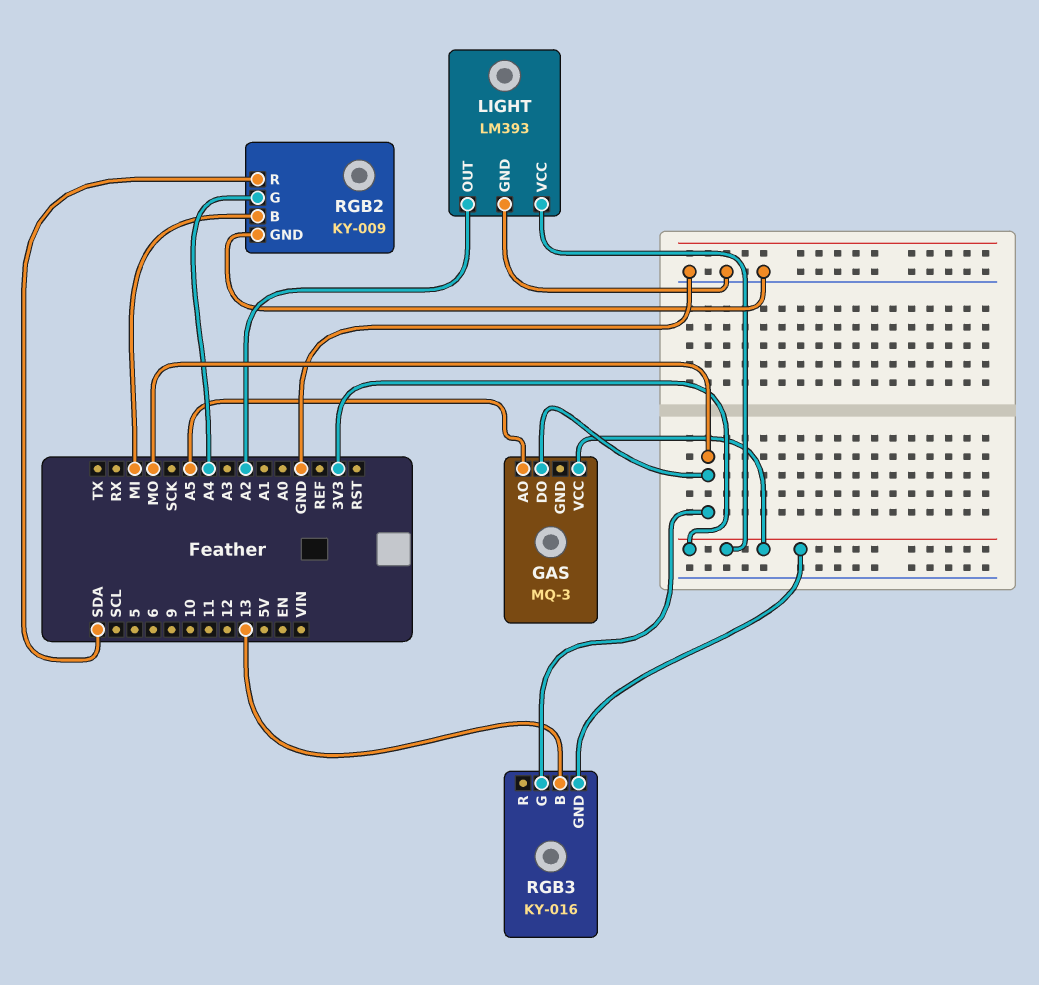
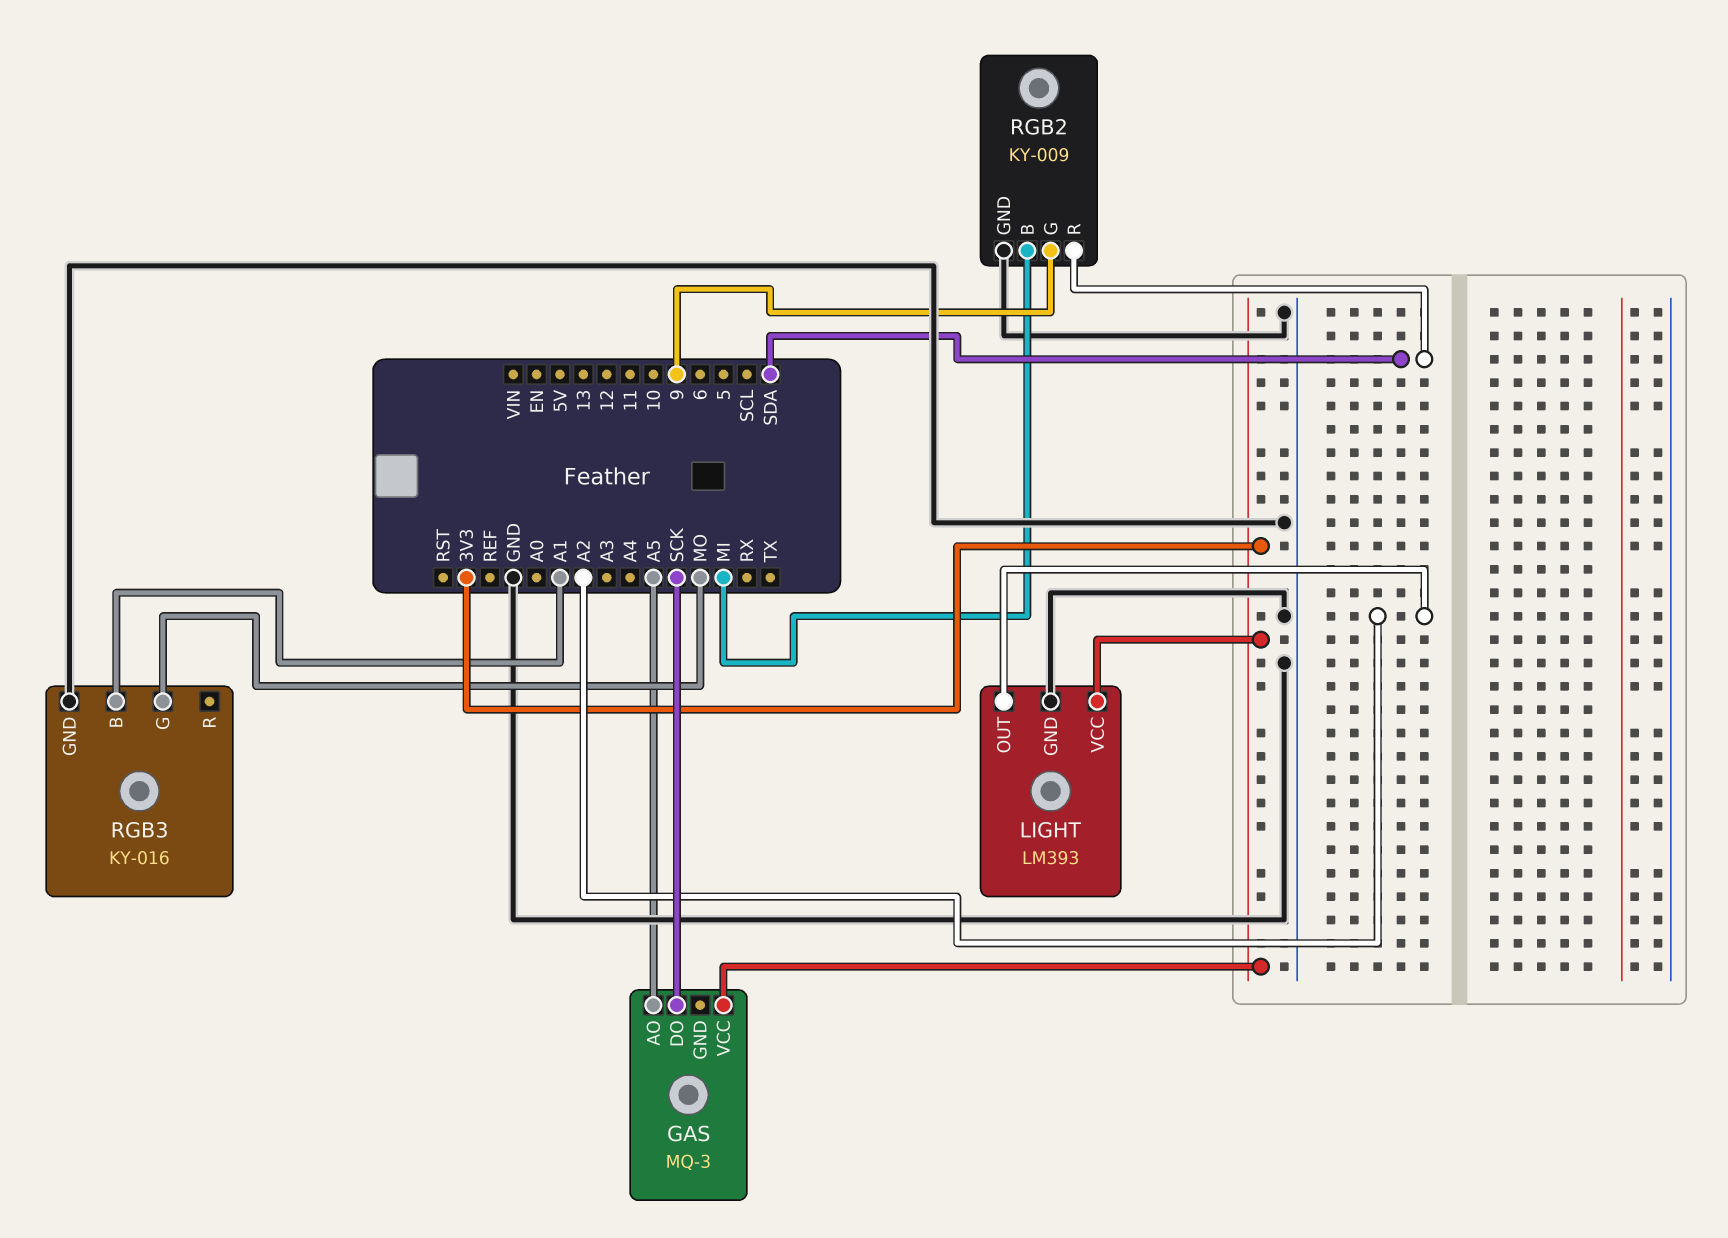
GAS pin DO: MO -> SCK
RGB2 pin G: A4 -> 9
RGB3 pin B: 13 -> A1
RGB3 pin GND: 3V3 -> GND

